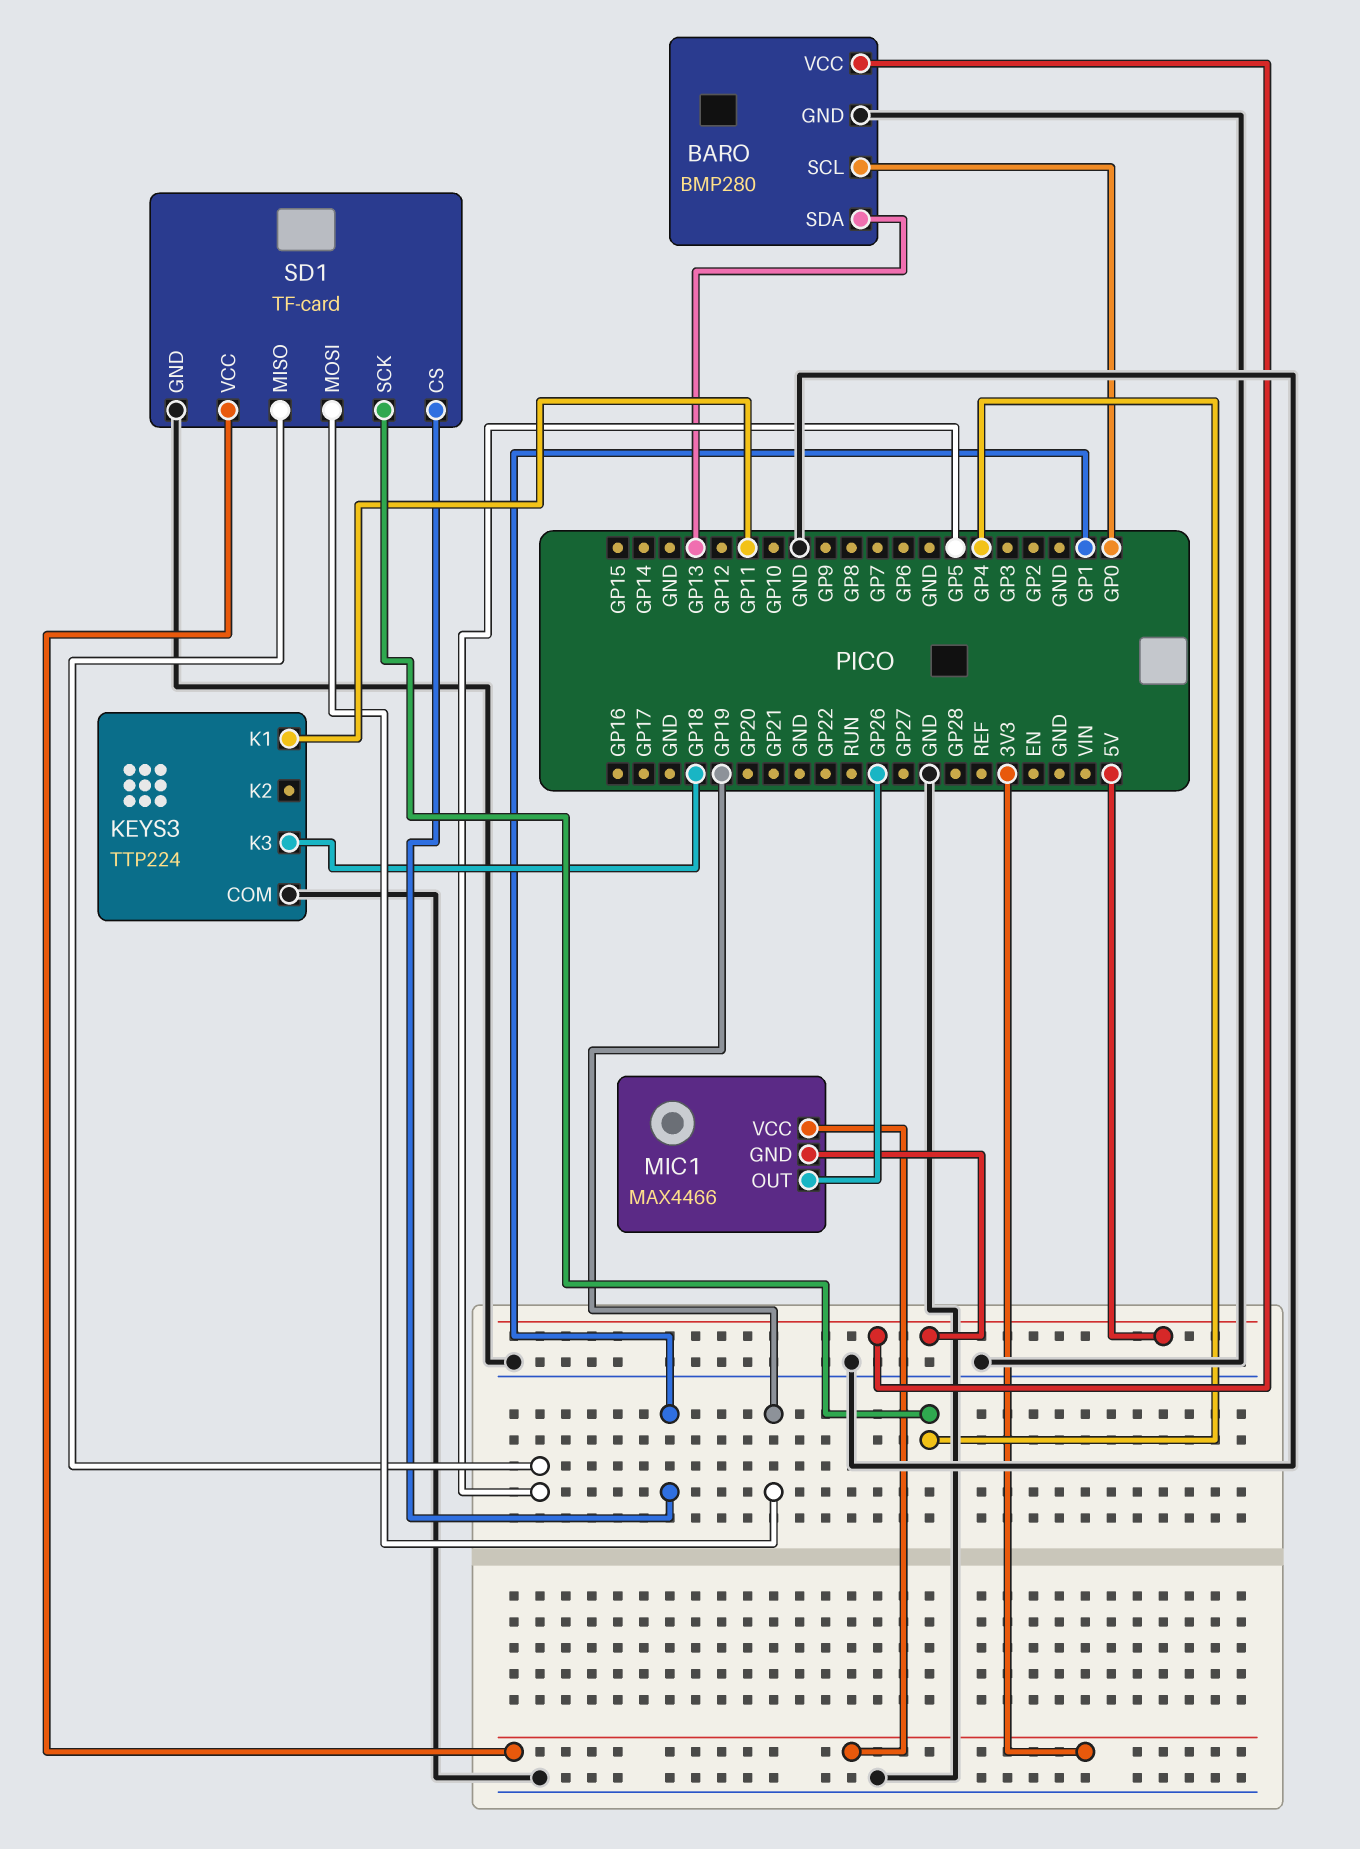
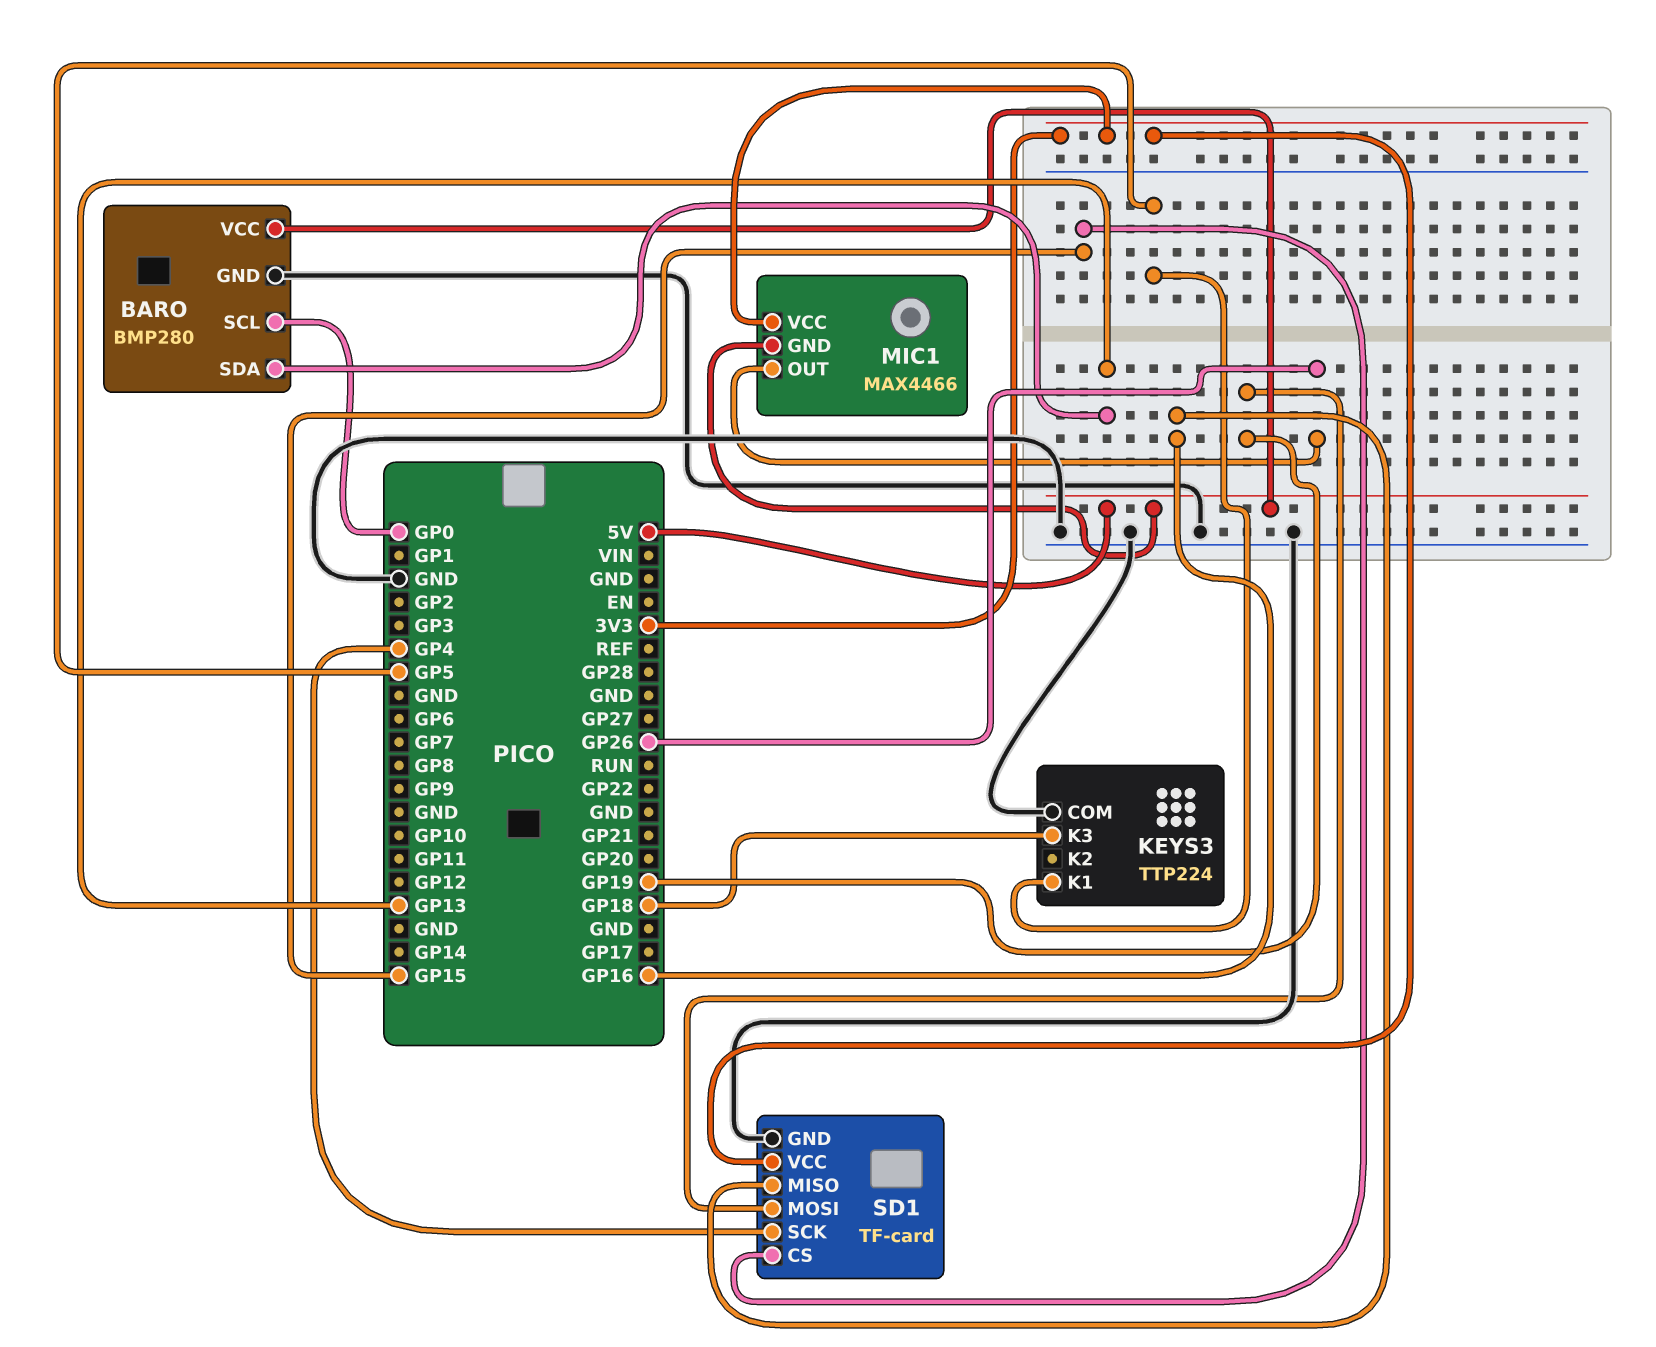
KEYS3 pin K1: GP11 -> GP5
SD1 pin CS: GP1 -> GP15
SD1 pin MISO: GP5 -> GP16

